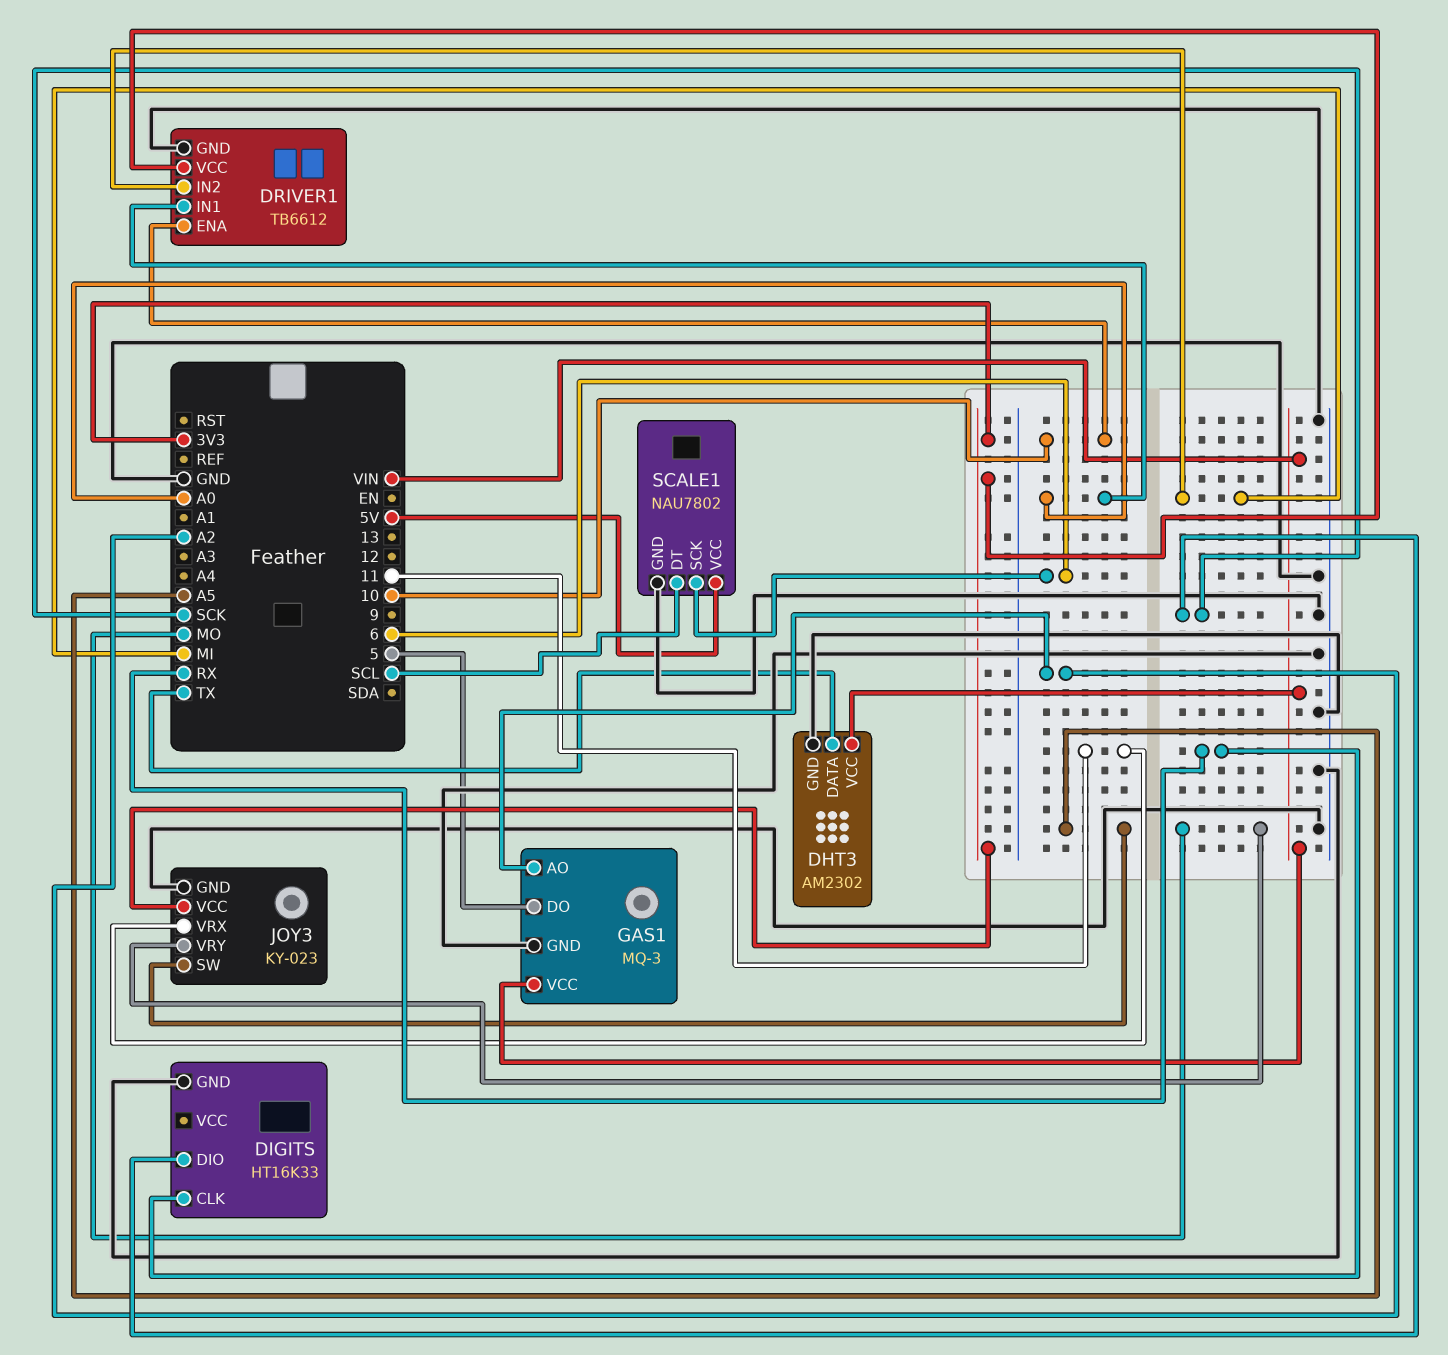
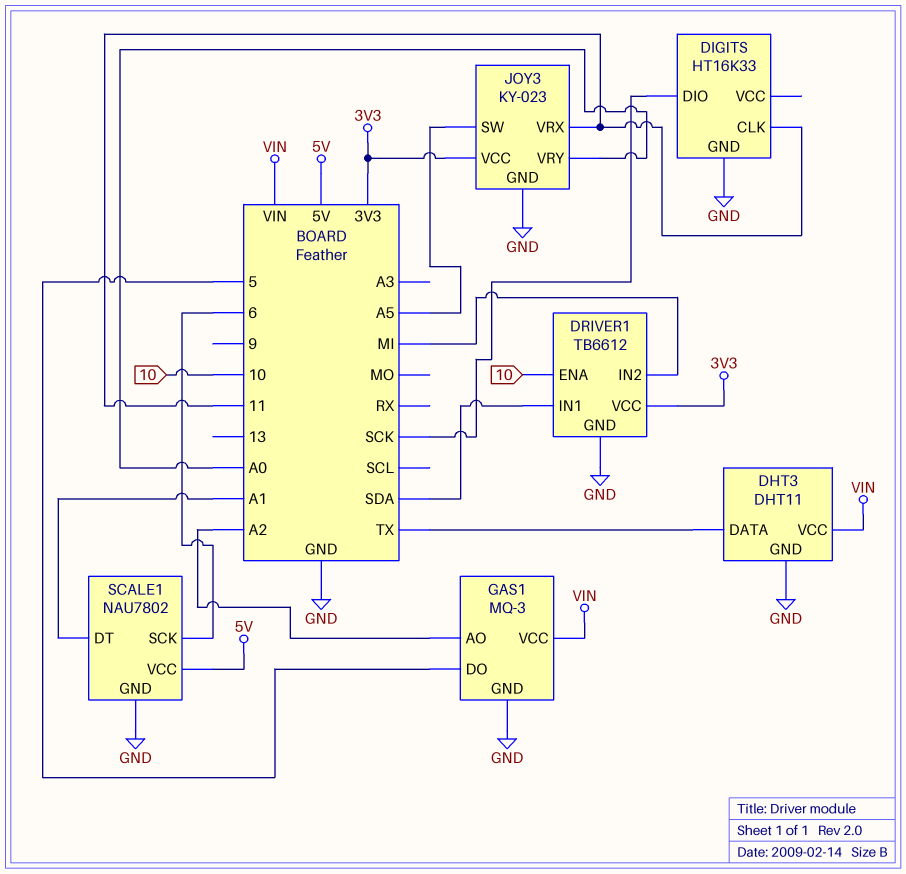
DHT3: AM2302 -> DHT11
DIGITS pin CLK: RX -> 11
DRIVER1 pin IN1: A0 -> SDA
JOY3 pin VRY: MO -> A0
SCALE1 pin DT: SCL -> A1

